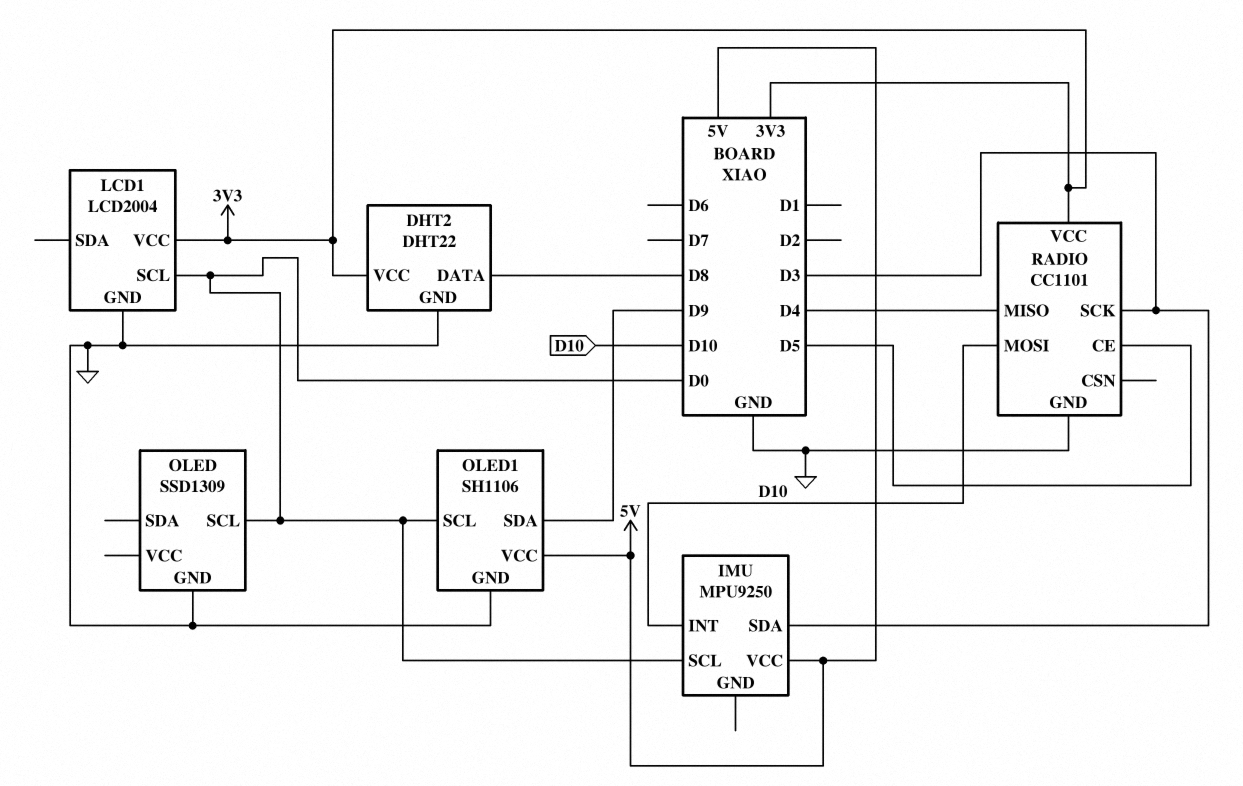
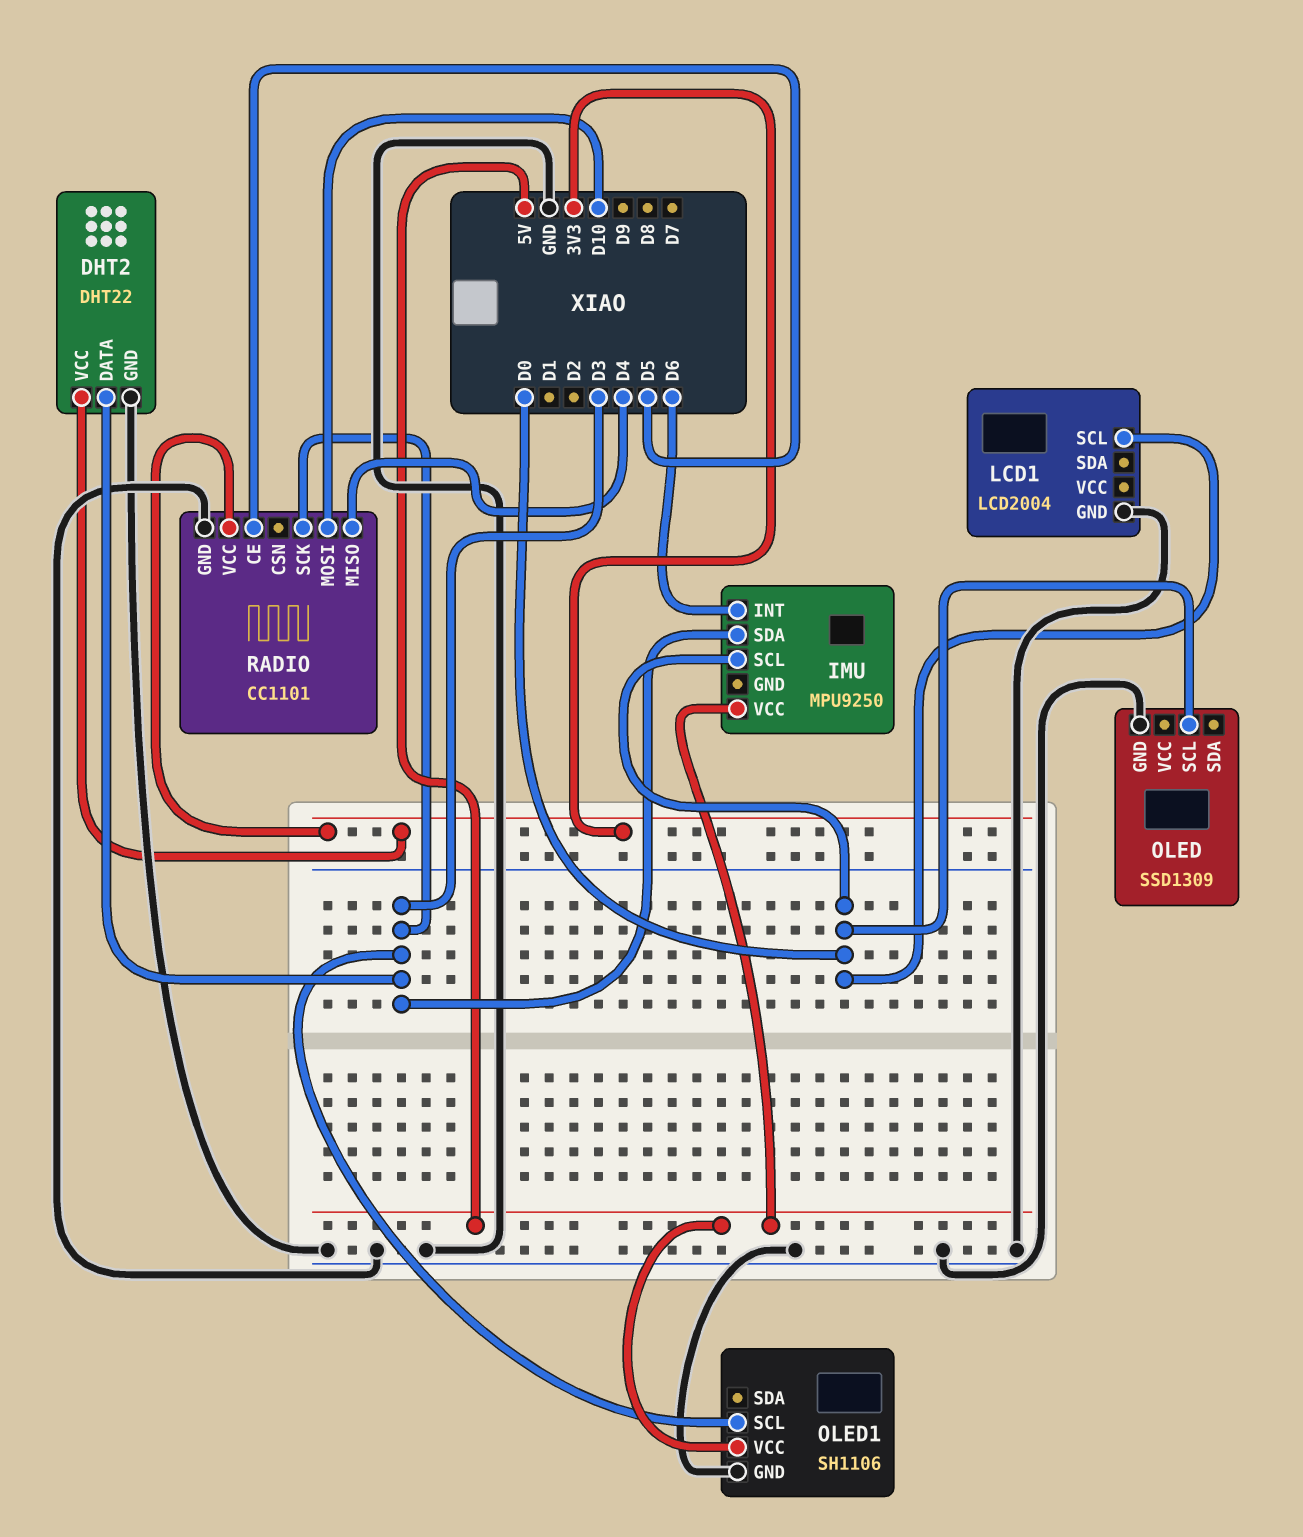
DHT2 pin DATA: D8 -> D3
IMU pin INT: D10 -> D6
LCD1 pin VCC: 3V3 -> none
OLED1 pin SCL: D0 -> D3
OLED1 pin SDA: D9 -> none

